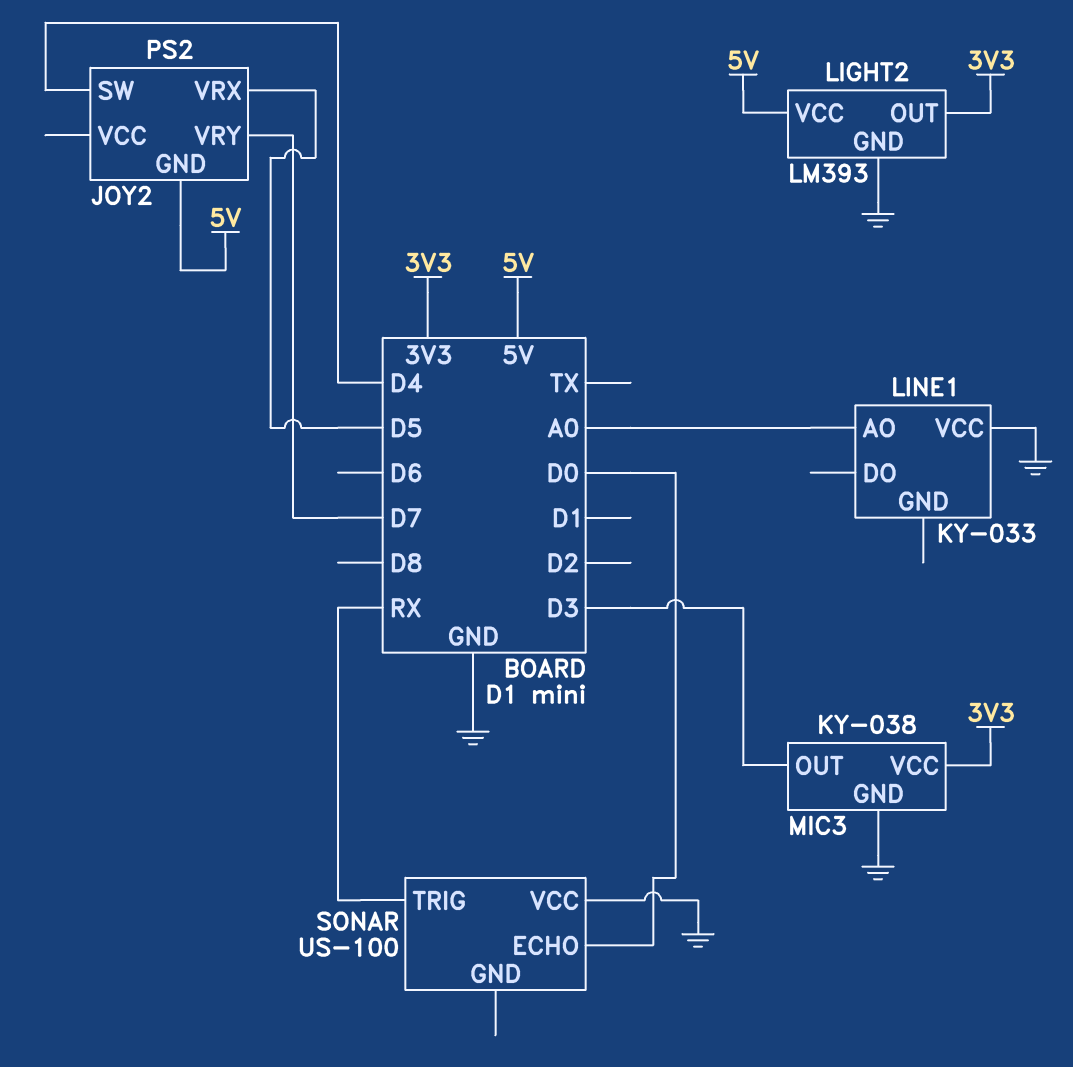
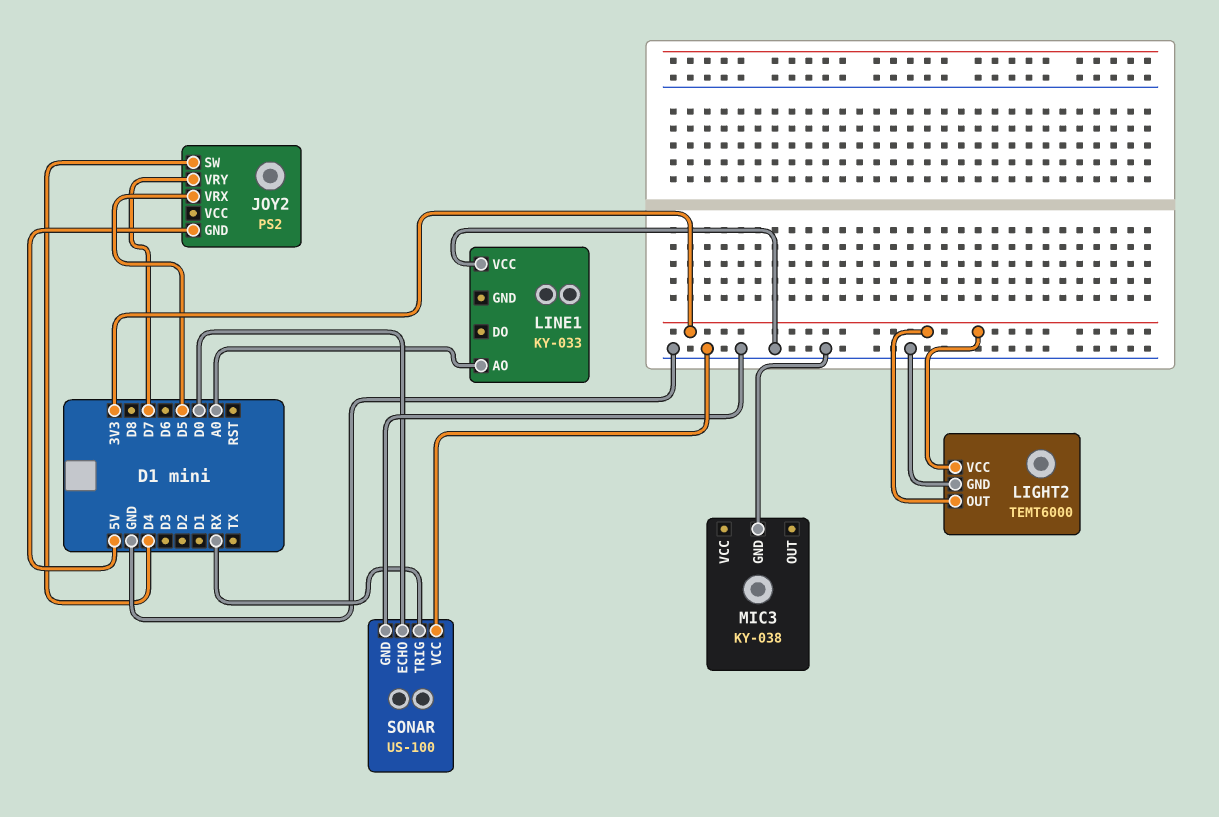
LIGHT2: LM393 -> TEMT6000
LIGHT2 pin VCC: 5V -> 3V3
MIC3 pin OUT: D3 -> none
MIC3 pin VCC: 3V3 -> none
SONAR pin GND: none -> GND

